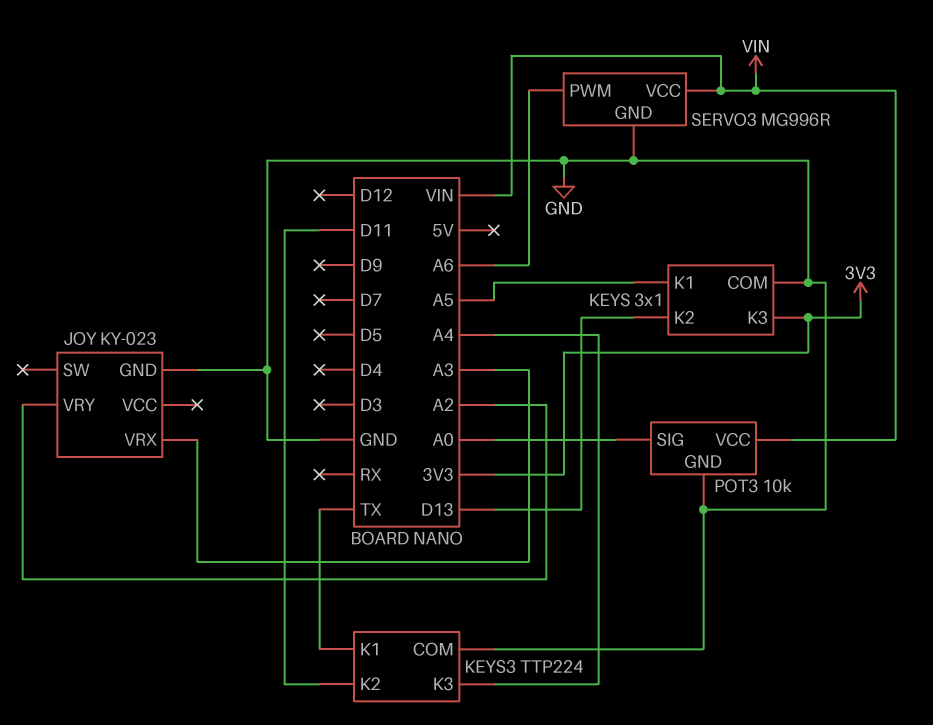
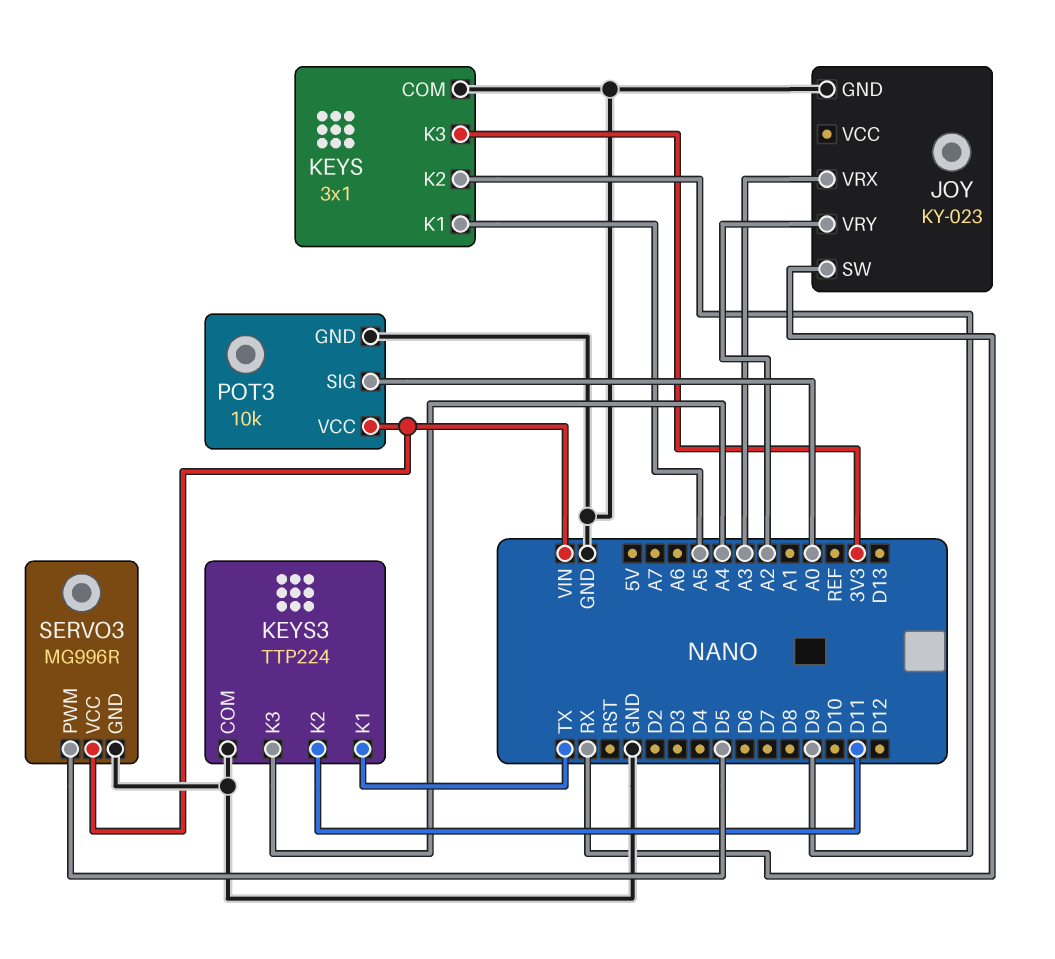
JOY pin SW: none -> RX
KEYS pin K2: D13 -> D9
SERVO3 pin PWM: A6 -> D5

